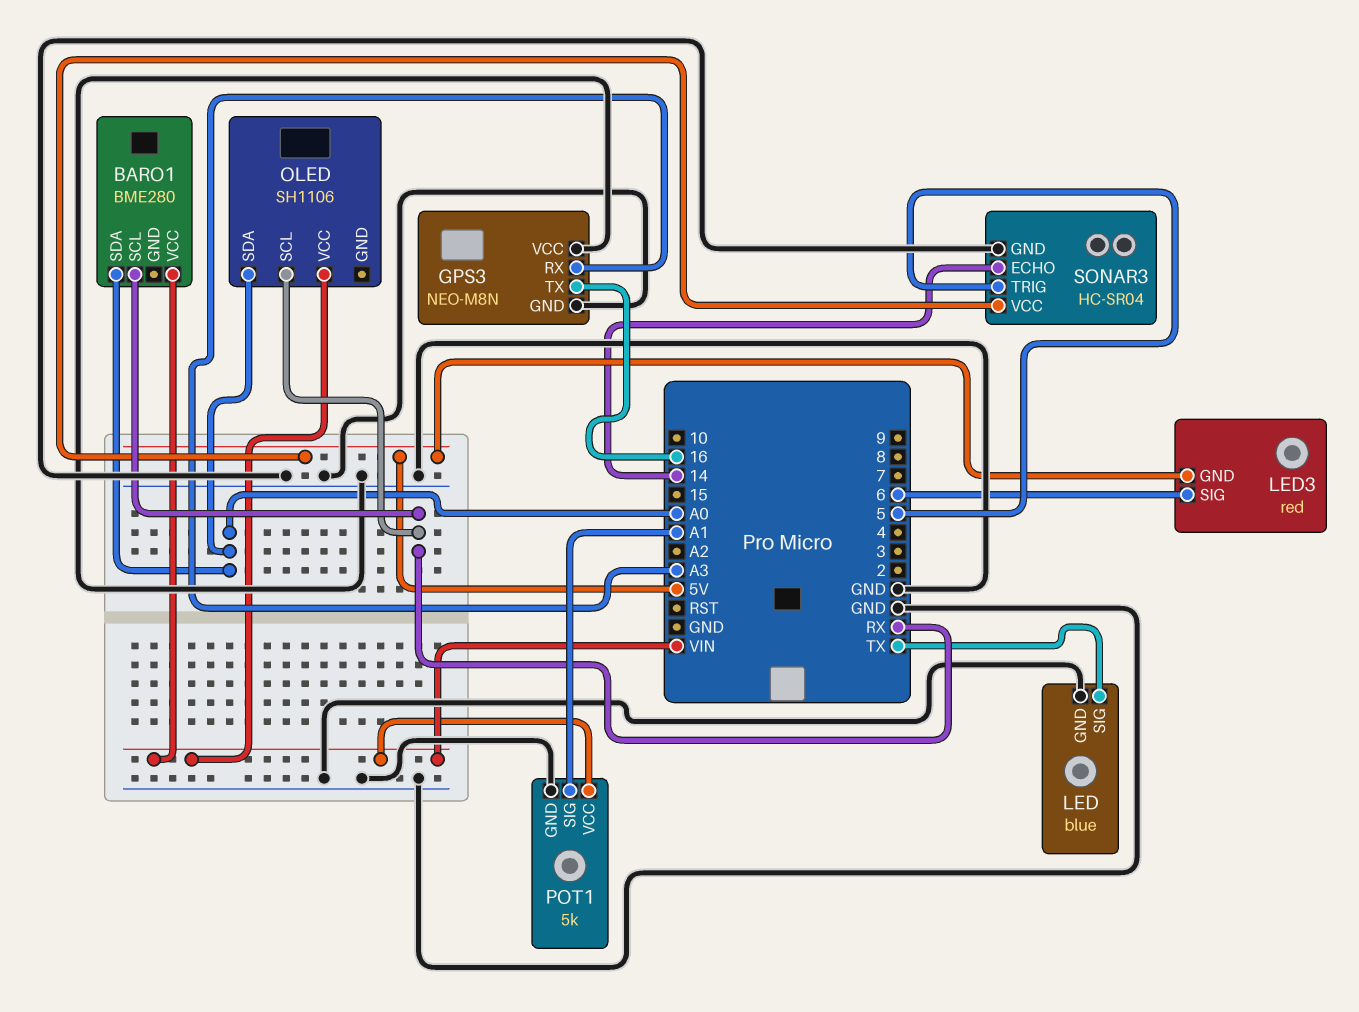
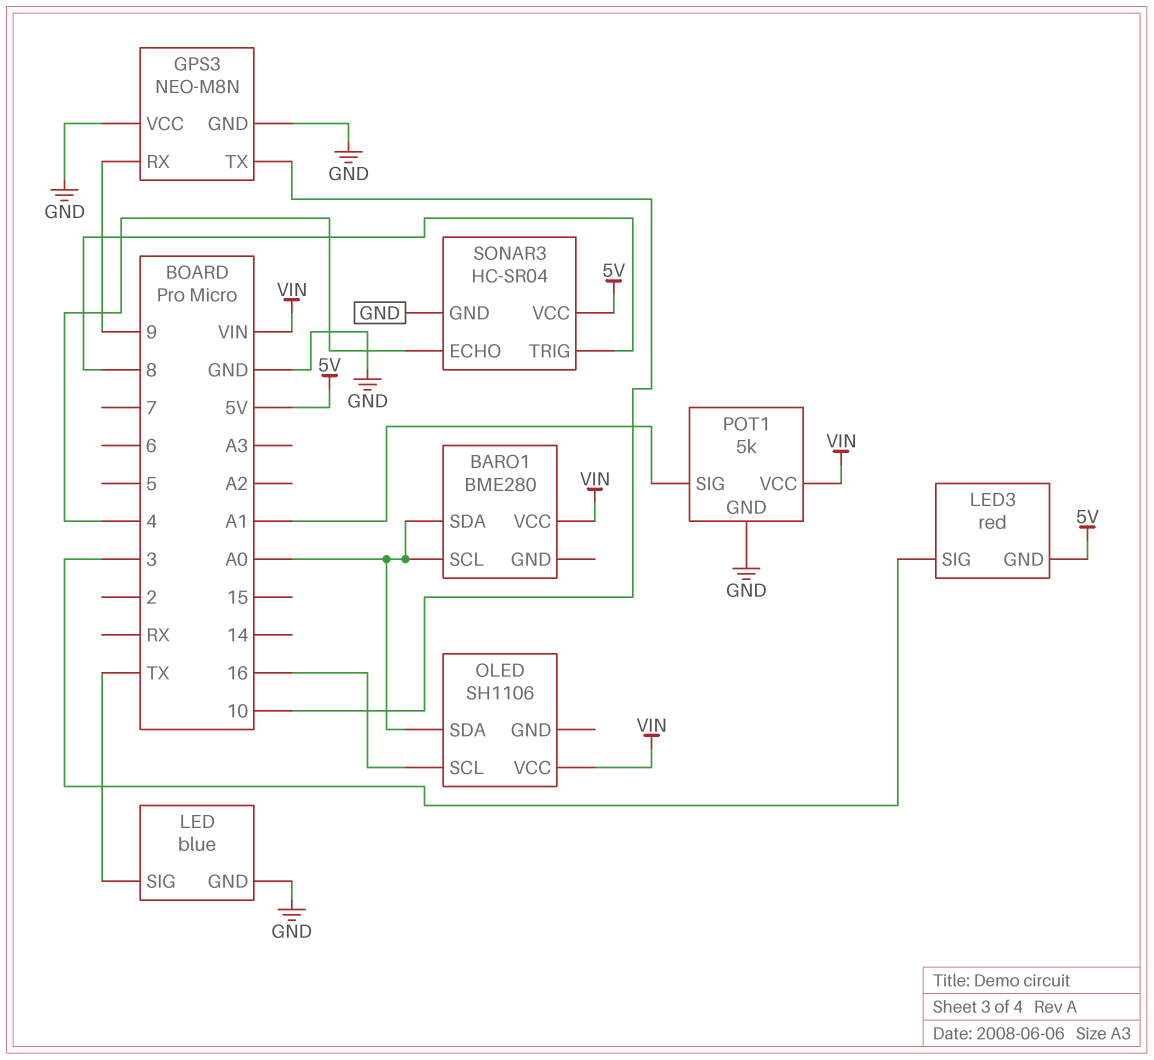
BARO1 pin SCL: RX -> A0
GPS3 pin RX: A3 -> 9
GPS3 pin TX: 16 -> 10
LED3 pin SIG: 6 -> 3
OLED pin SCL: RX -> 16
SONAR3 pin ECHO: 14 -> 4
SONAR3 pin TRIG: 5 -> 8

